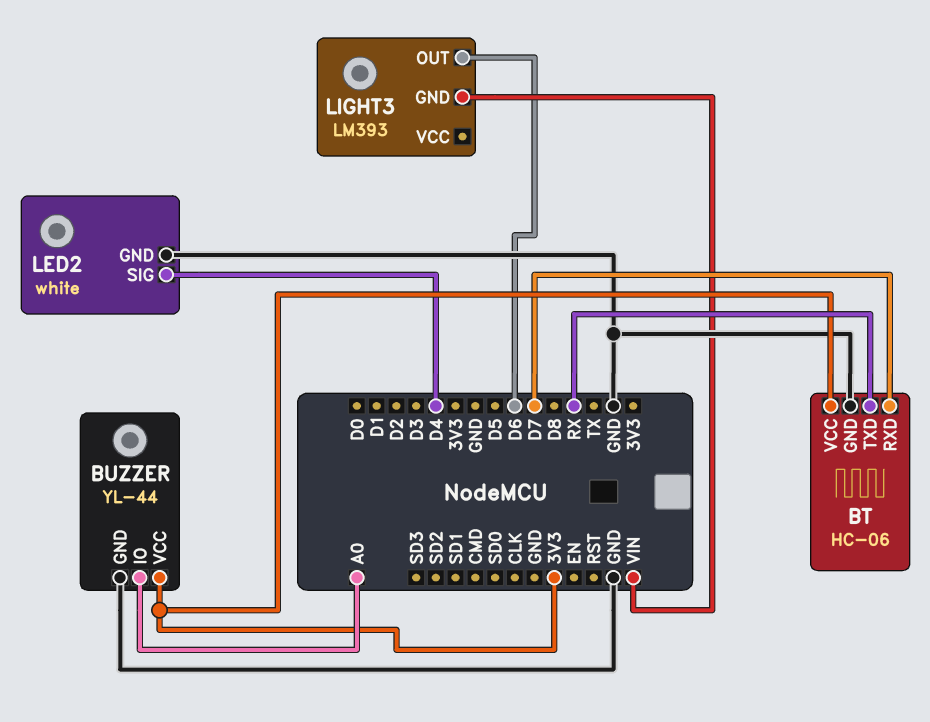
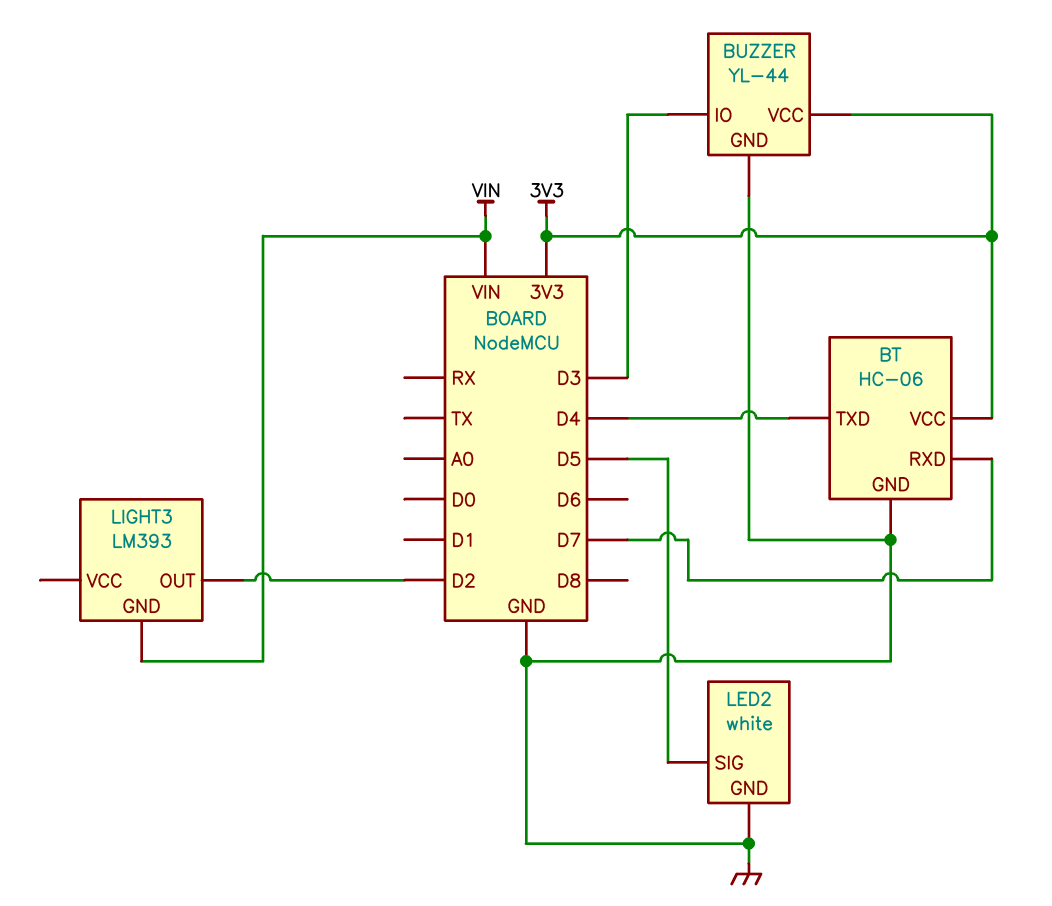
BT pin TXD: RX -> D4
BUZZER pin IO: A0 -> D3
LED2 pin SIG: D4 -> D5
LIGHT3 pin OUT: D6 -> D2

